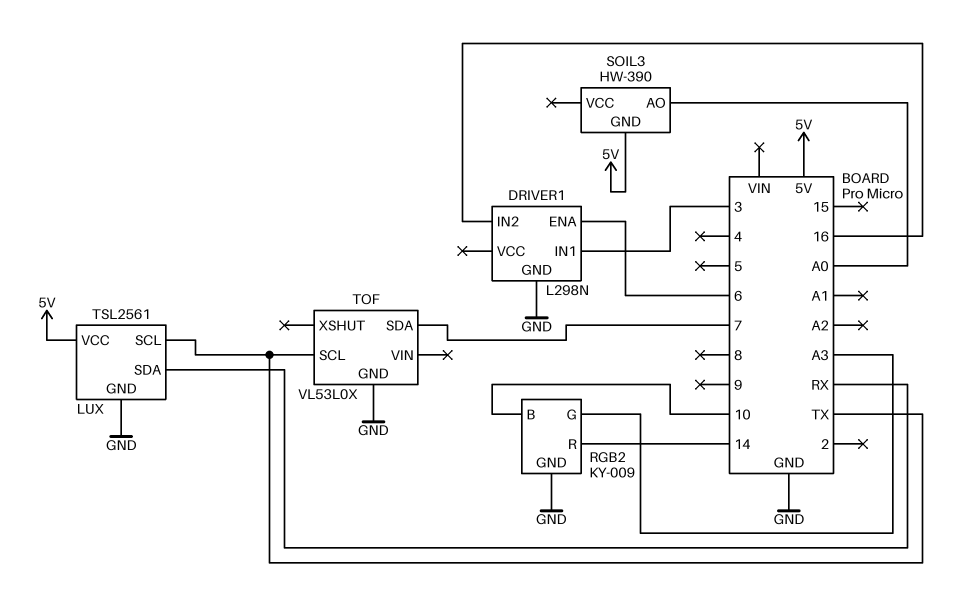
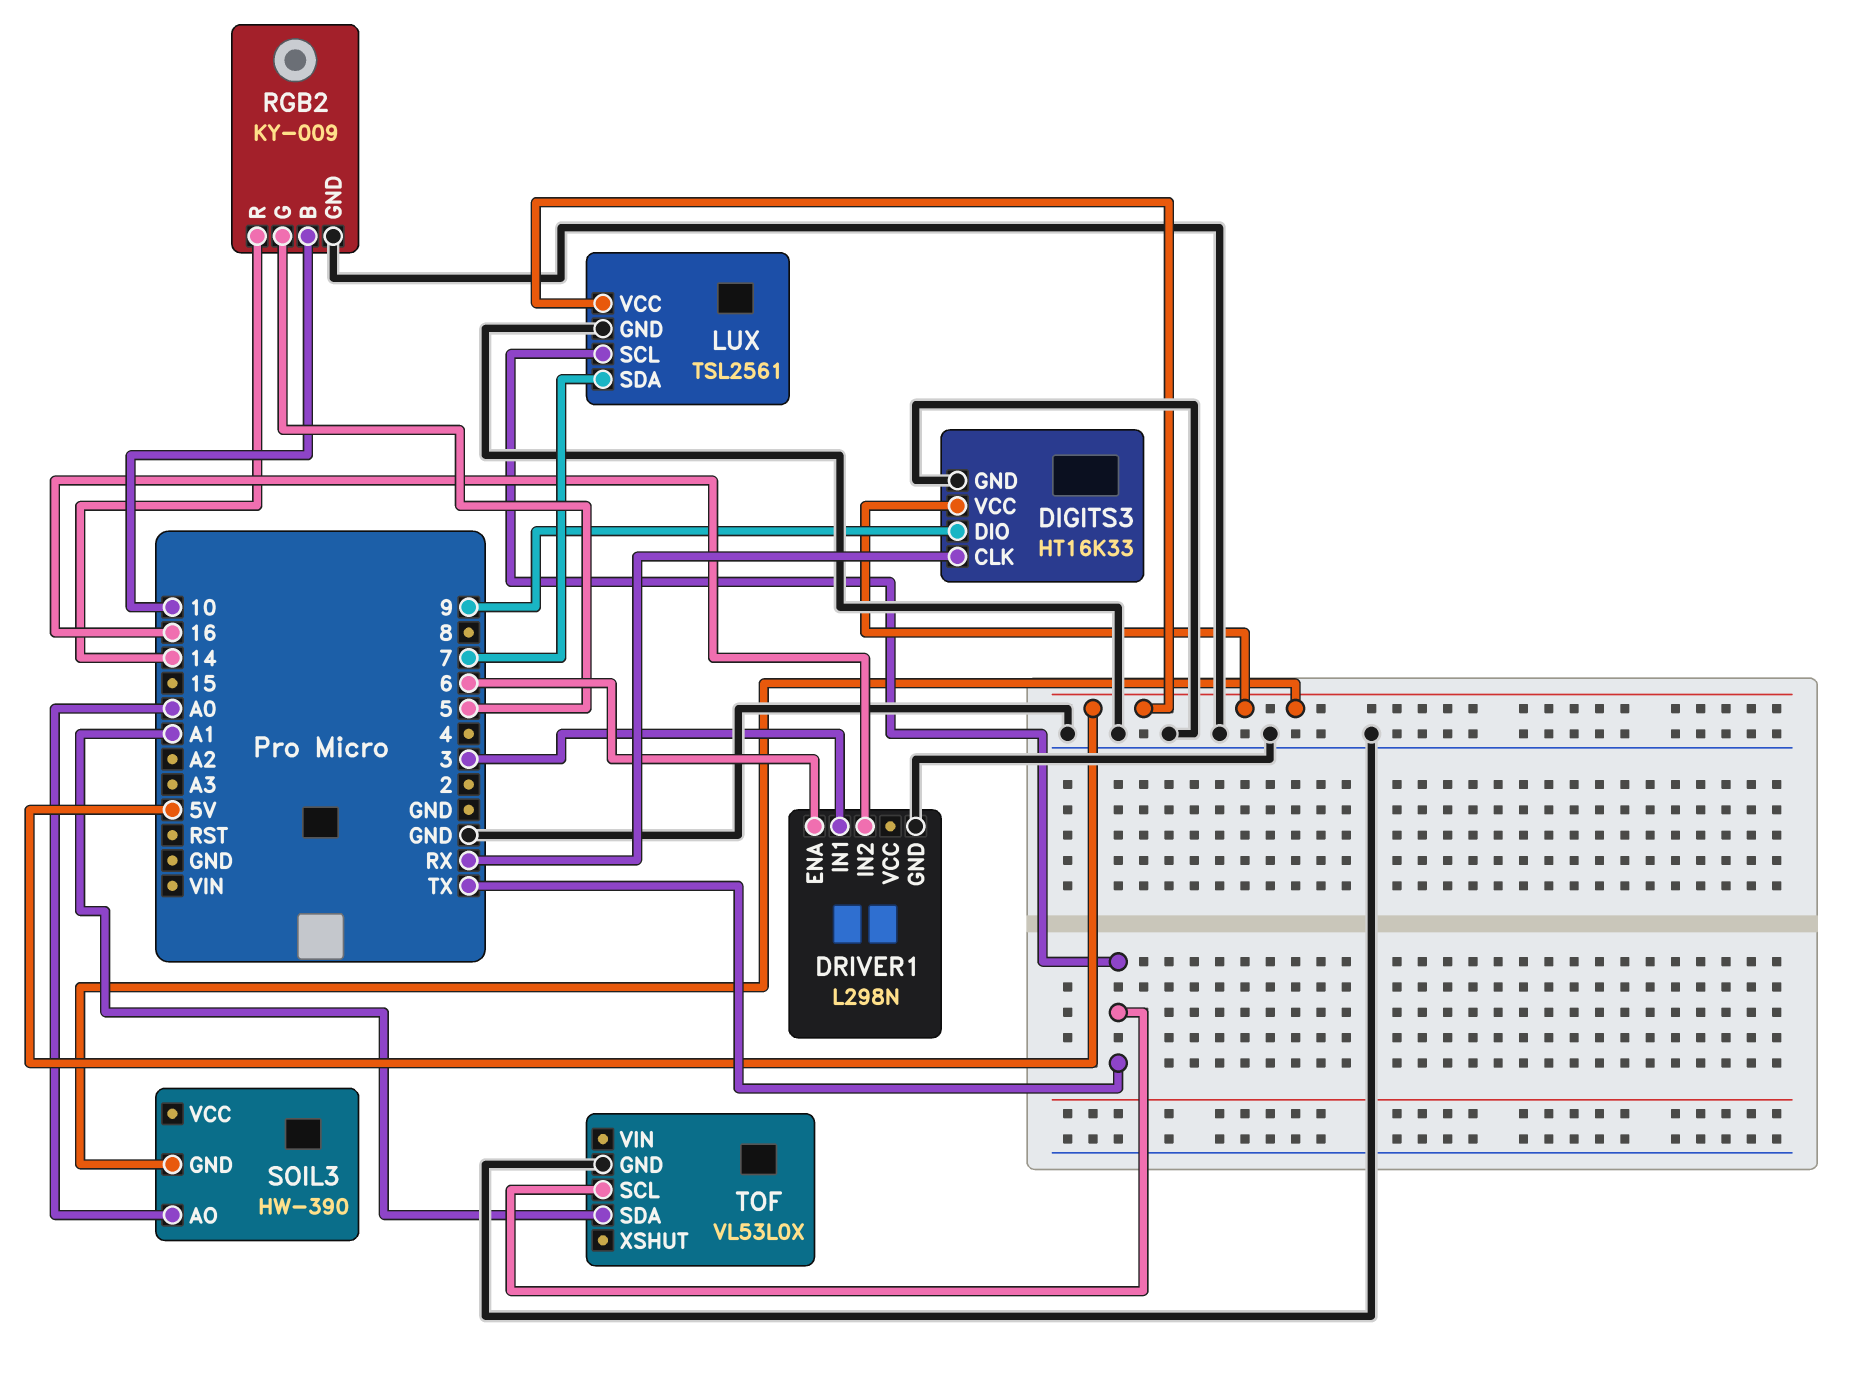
DIGITS3: none -> HT16K33
DIGITS3 pin CLK: none -> RX
DIGITS3 pin DIO: none -> 9
DIGITS3 pin GND: none -> GND
DIGITS3 pin VCC: none -> 5V
LUX pin SDA: RX -> 7
RGB2 pin G: A3 -> 5
TOF pin SDA: 7 -> A1

